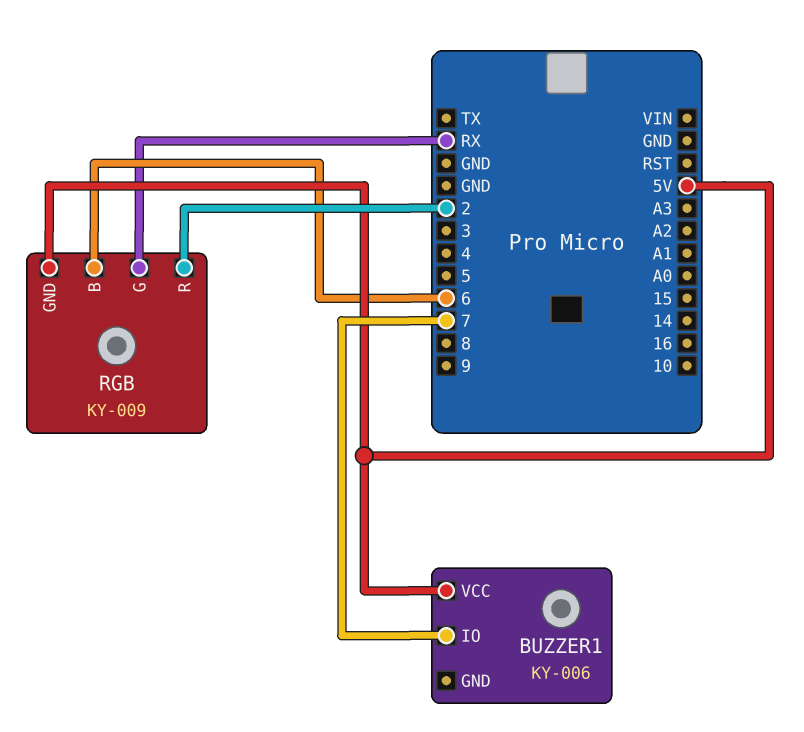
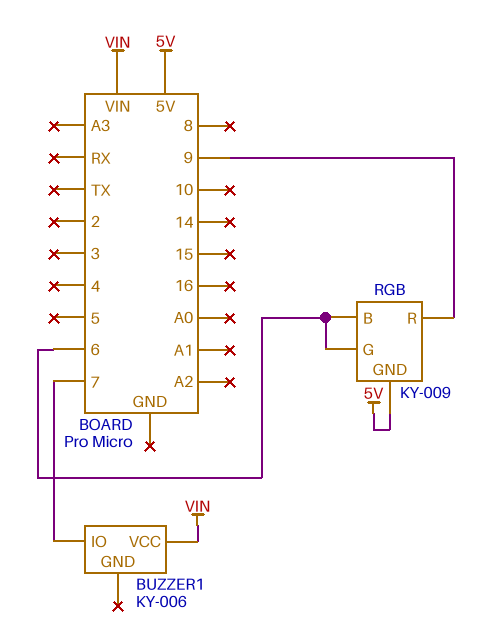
BUZZER1 pin VCC: 5V -> VIN
RGB pin G: RX -> 6
RGB pin R: 2 -> 9

